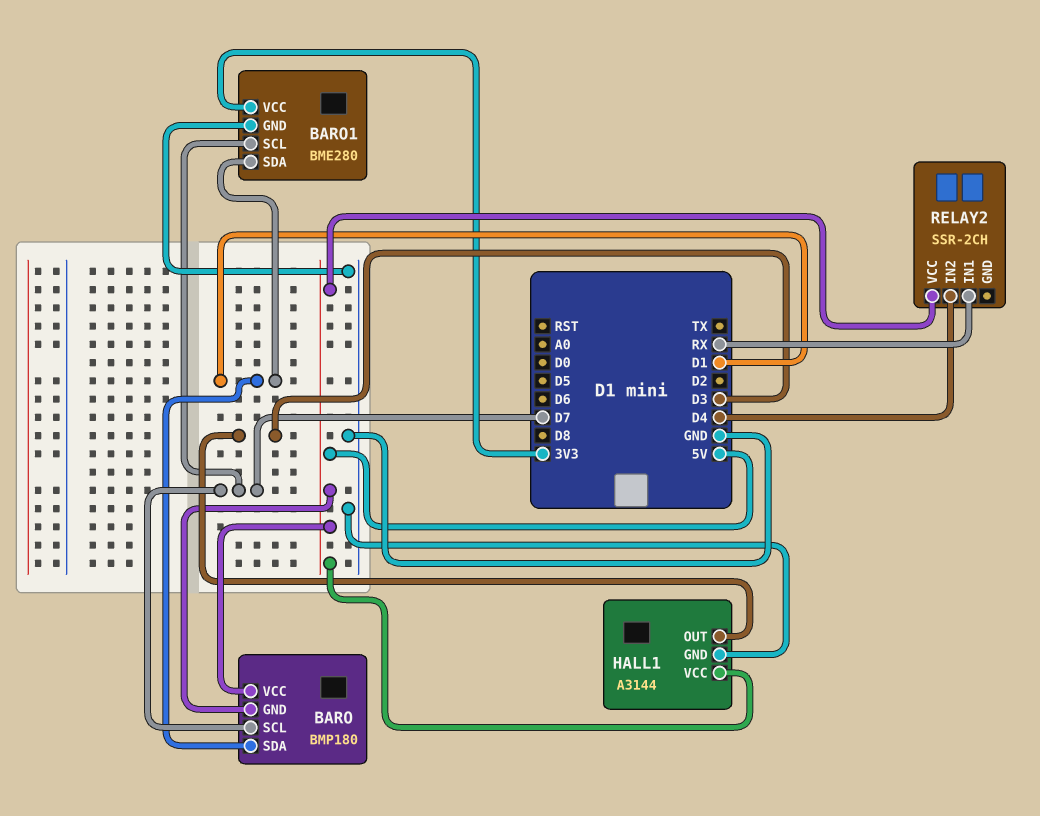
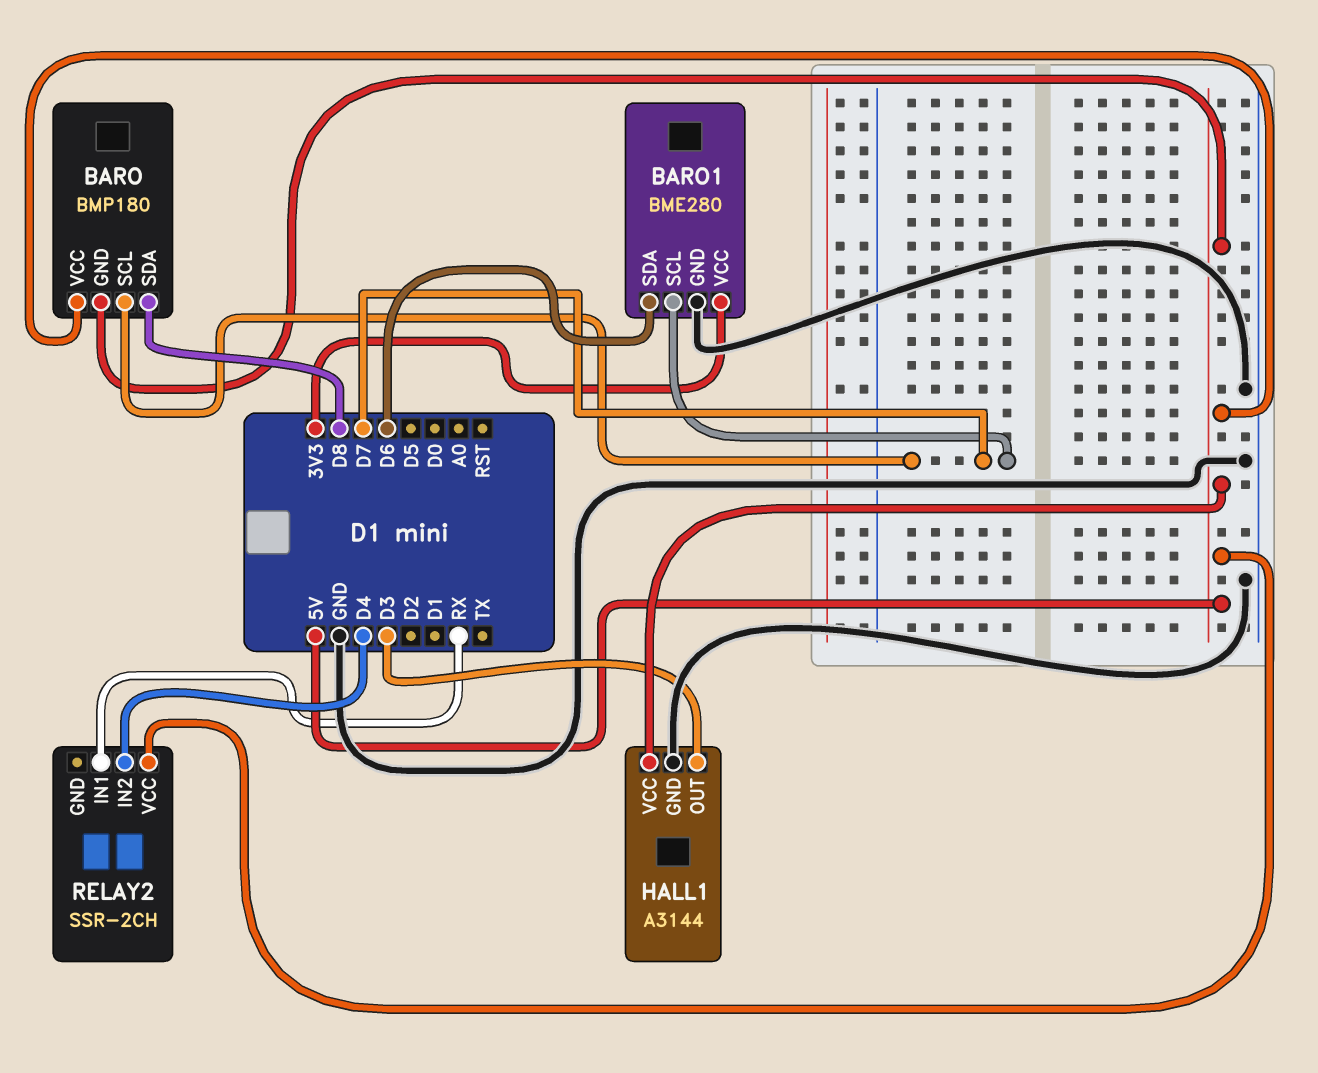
BARO pin SDA: D1 -> D8
BARO1 pin SDA: D1 -> D6

